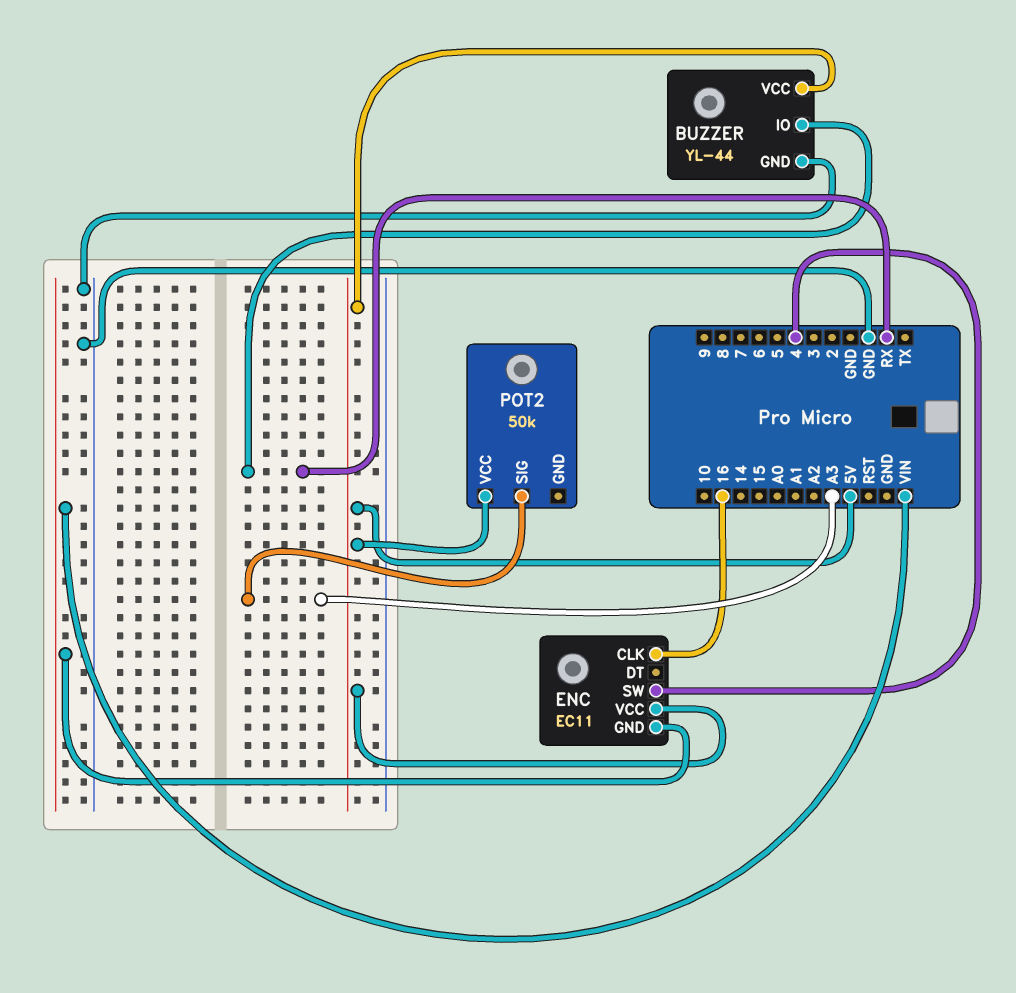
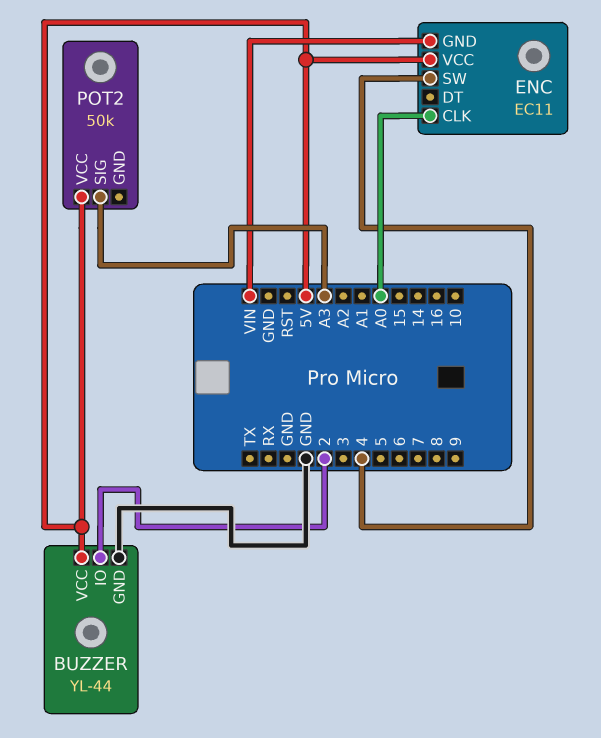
BUZZER pin IO: RX -> 2
ENC pin CLK: 16 -> A0

